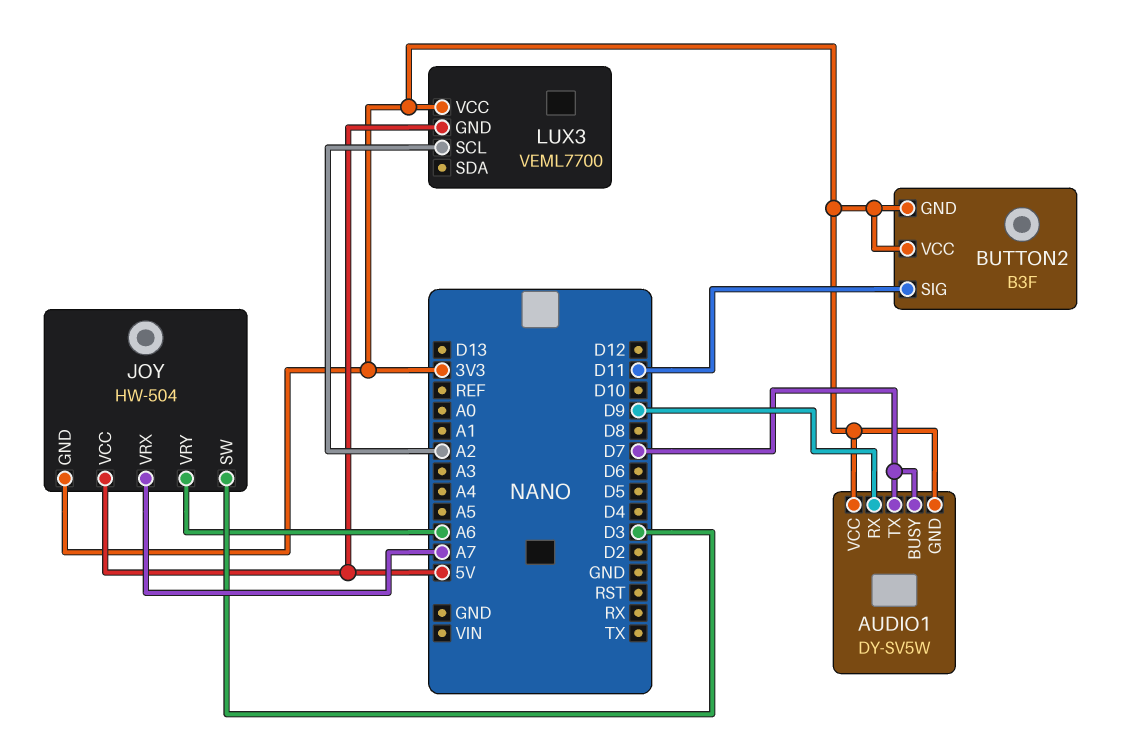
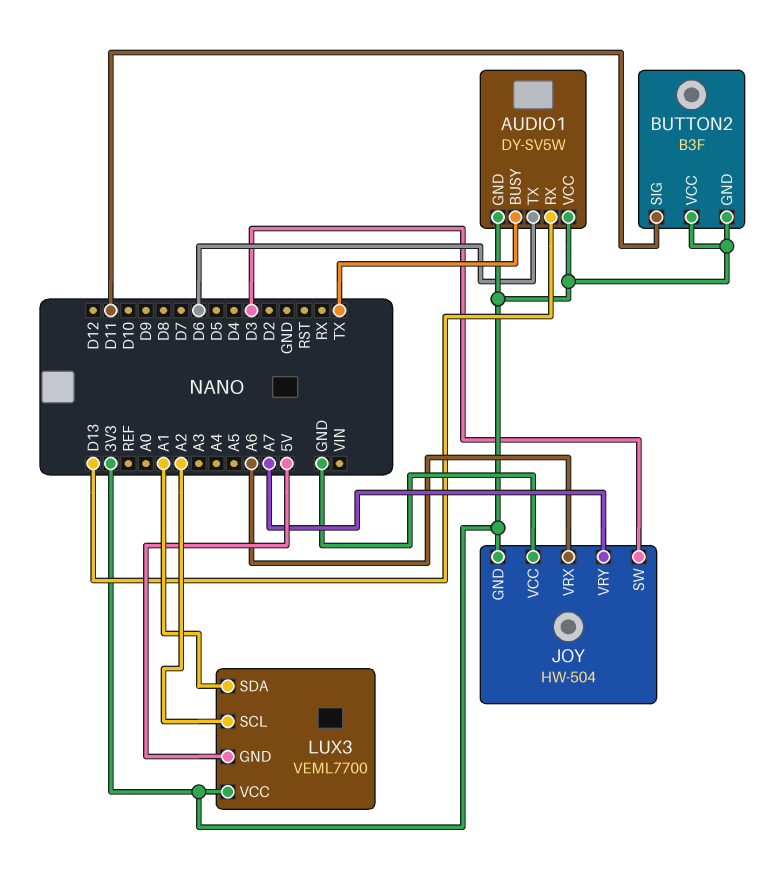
AUDIO1 pin BUSY: D7 -> TX
AUDIO1 pin RX: D9 -> D13
AUDIO1 pin TX: D7 -> D6
JOY pin VCC: 5V -> GND
JOY pin VRX: A7 -> A6
JOY pin VRY: A6 -> A7
LUX3 pin SDA: none -> A1

